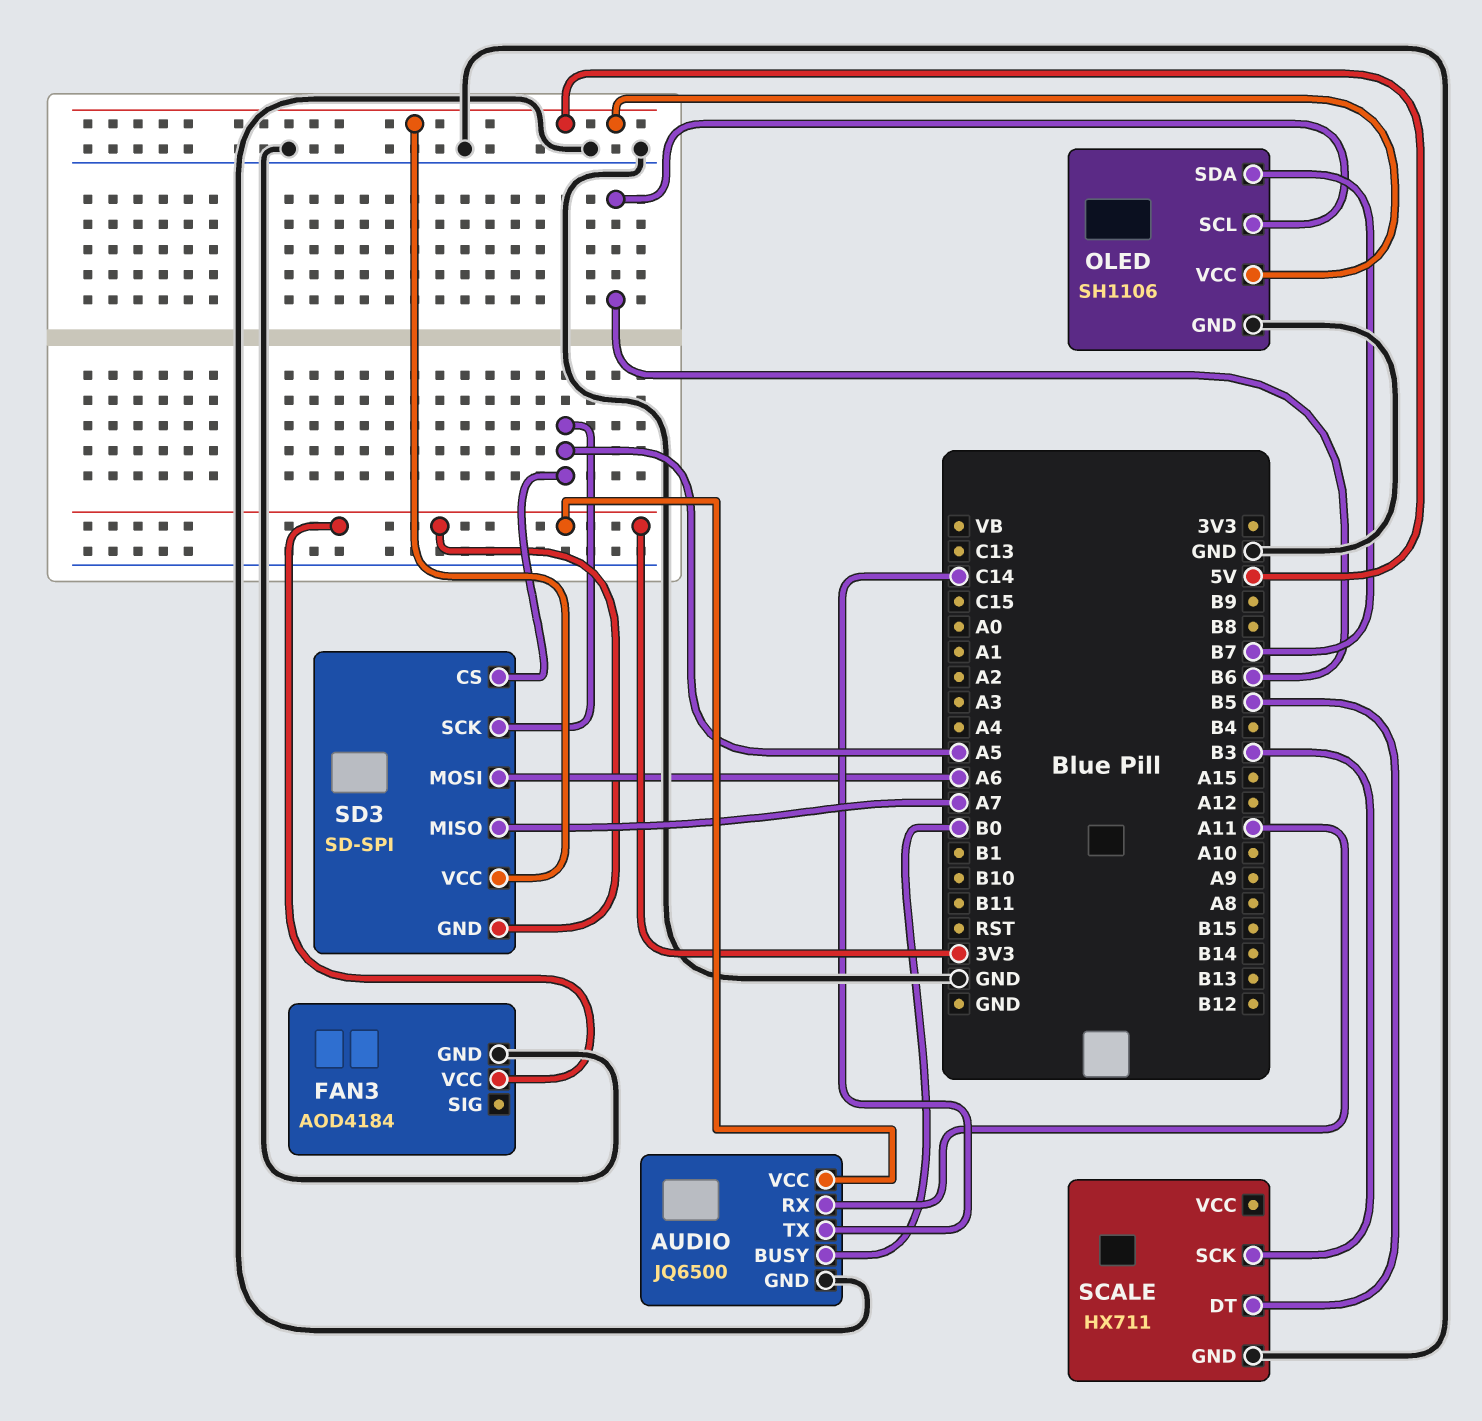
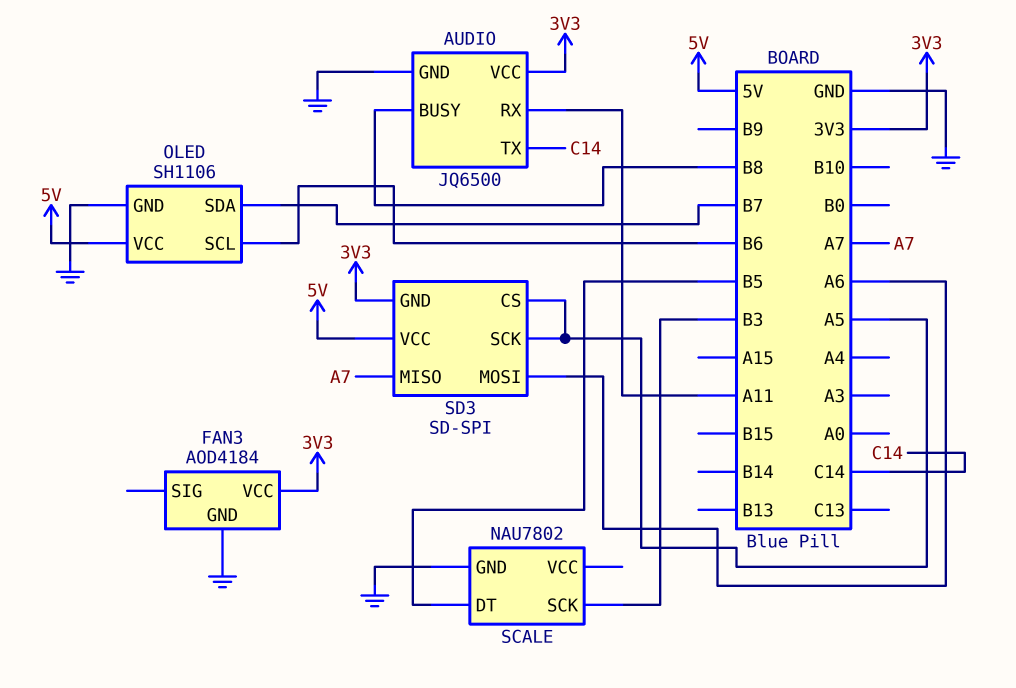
AUDIO pin BUSY: B0 -> B8
SCALE: HX711 -> NAU7802

